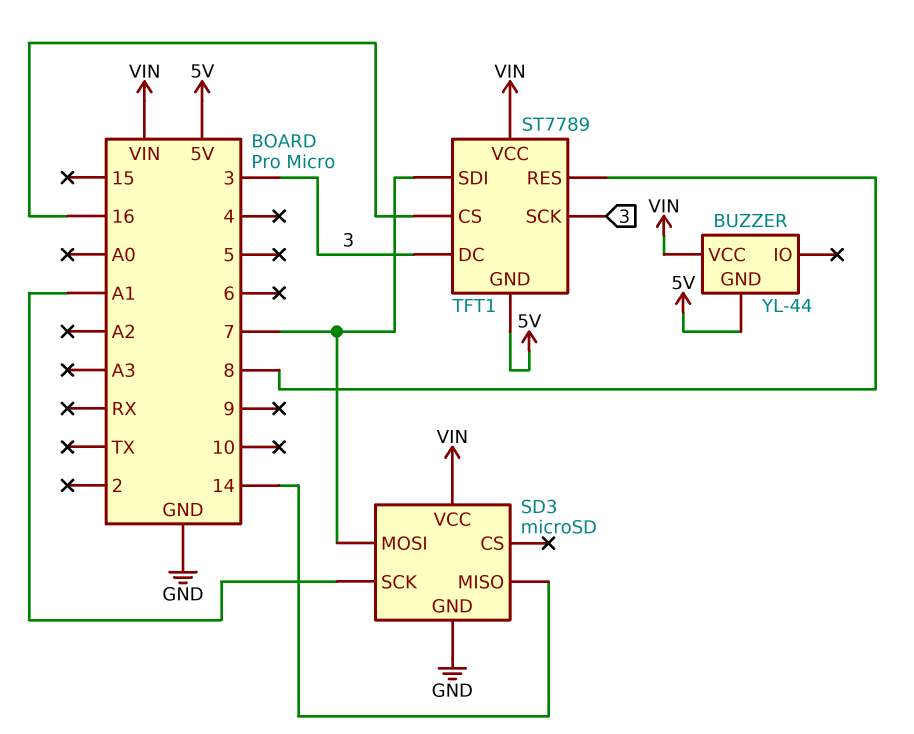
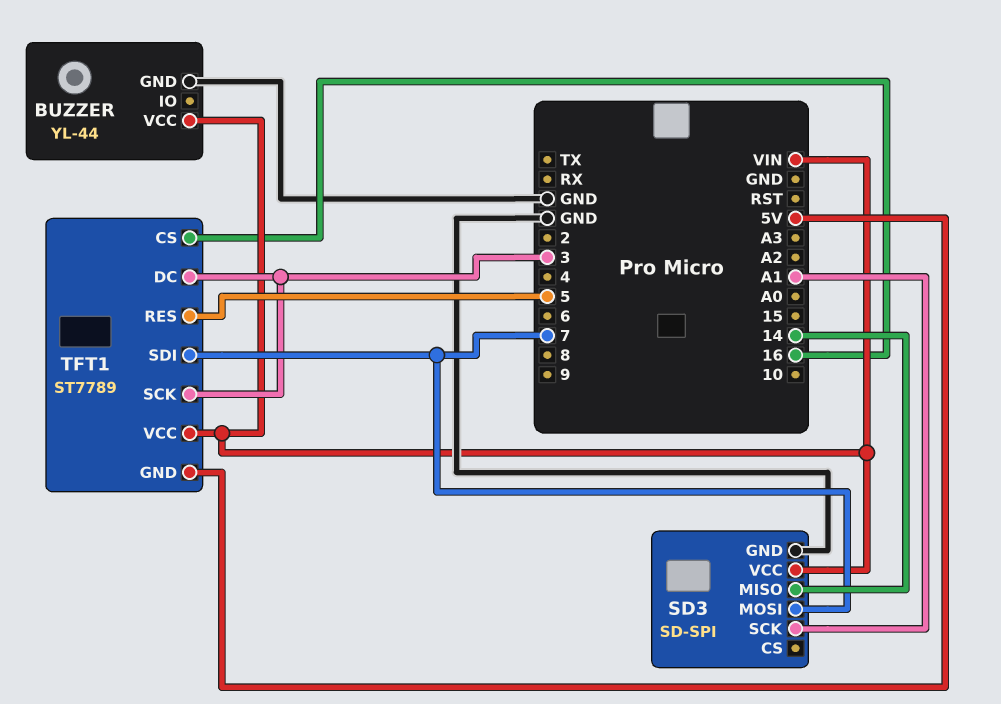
BUZZER pin GND: 5V -> GND
SD3: microSD -> SD-SPI
TFT1 pin RES: 8 -> 5

